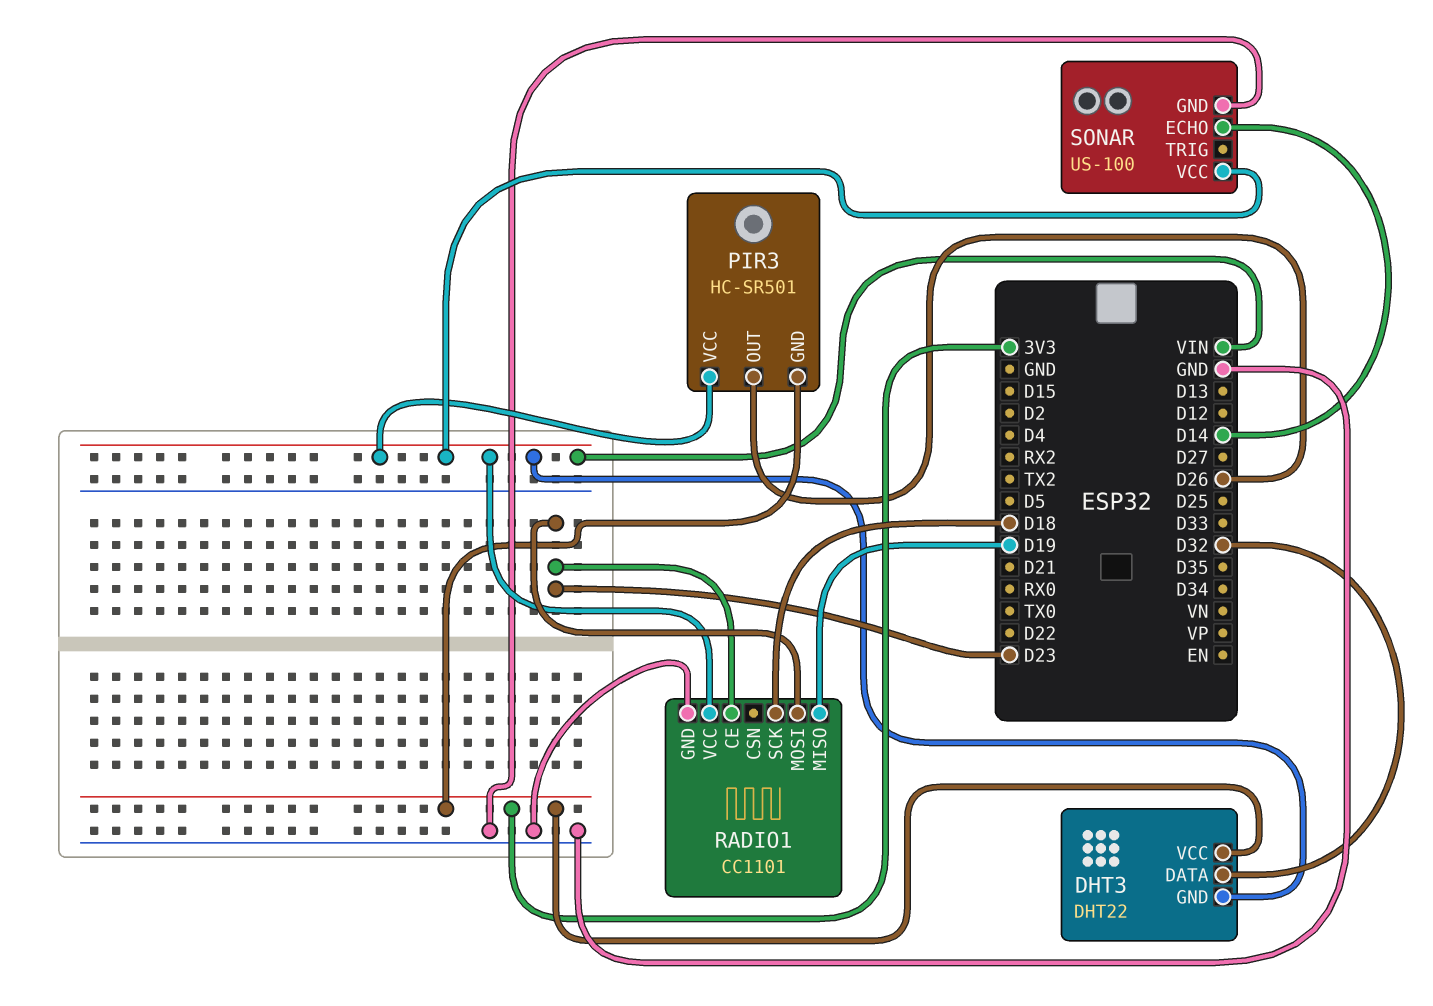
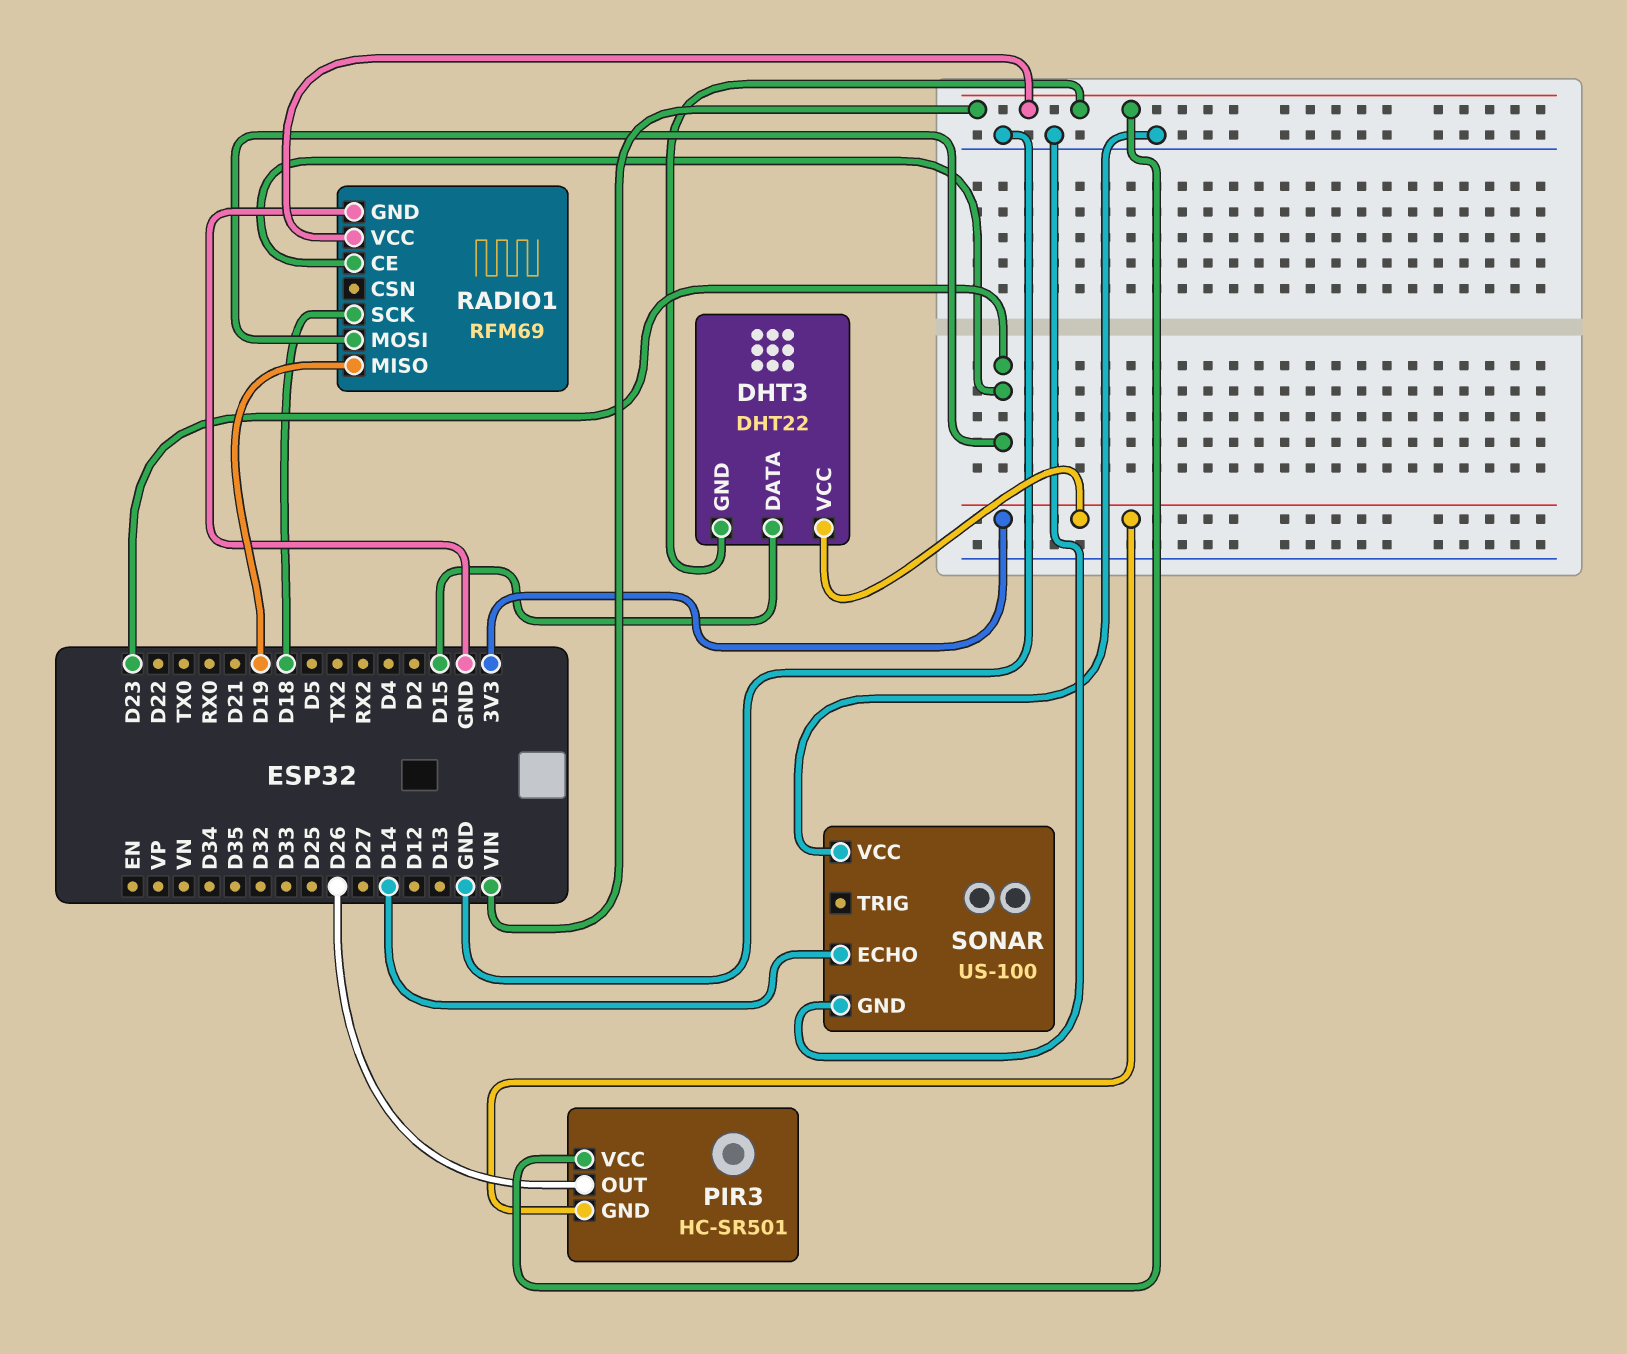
DHT3 pin DATA: D32 -> D15
RADIO1: CC1101 -> RFM69
SONAR pin VCC: VIN -> GND

